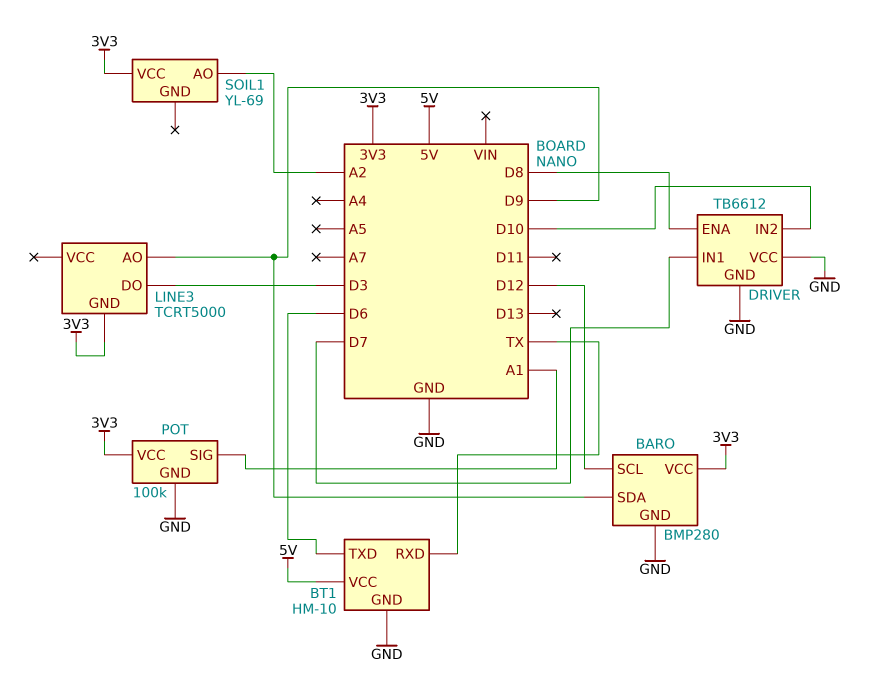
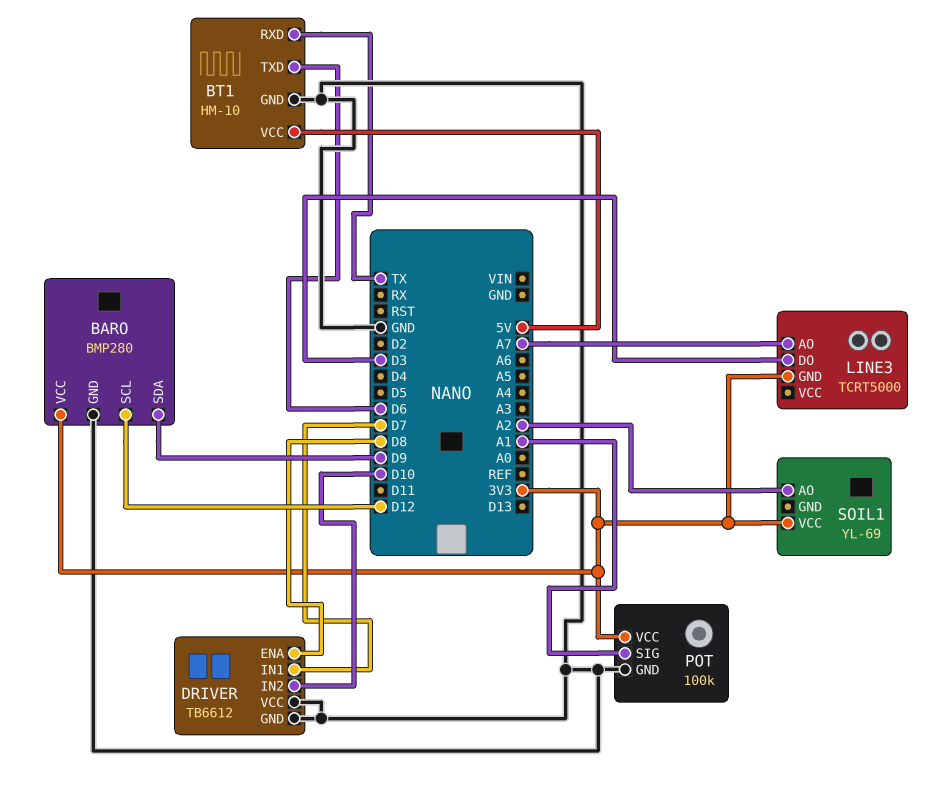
LINE3 pin AO: D9 -> A7

